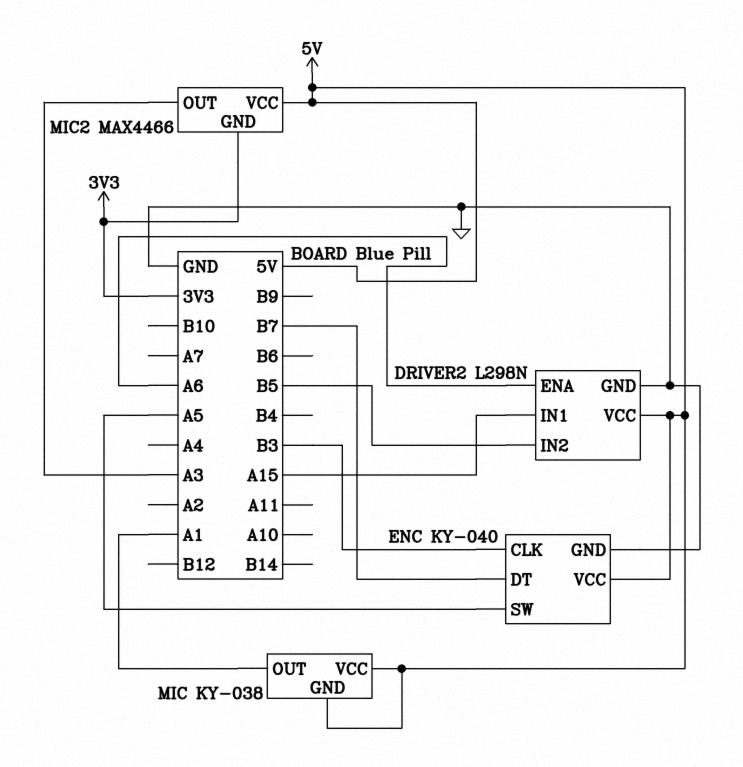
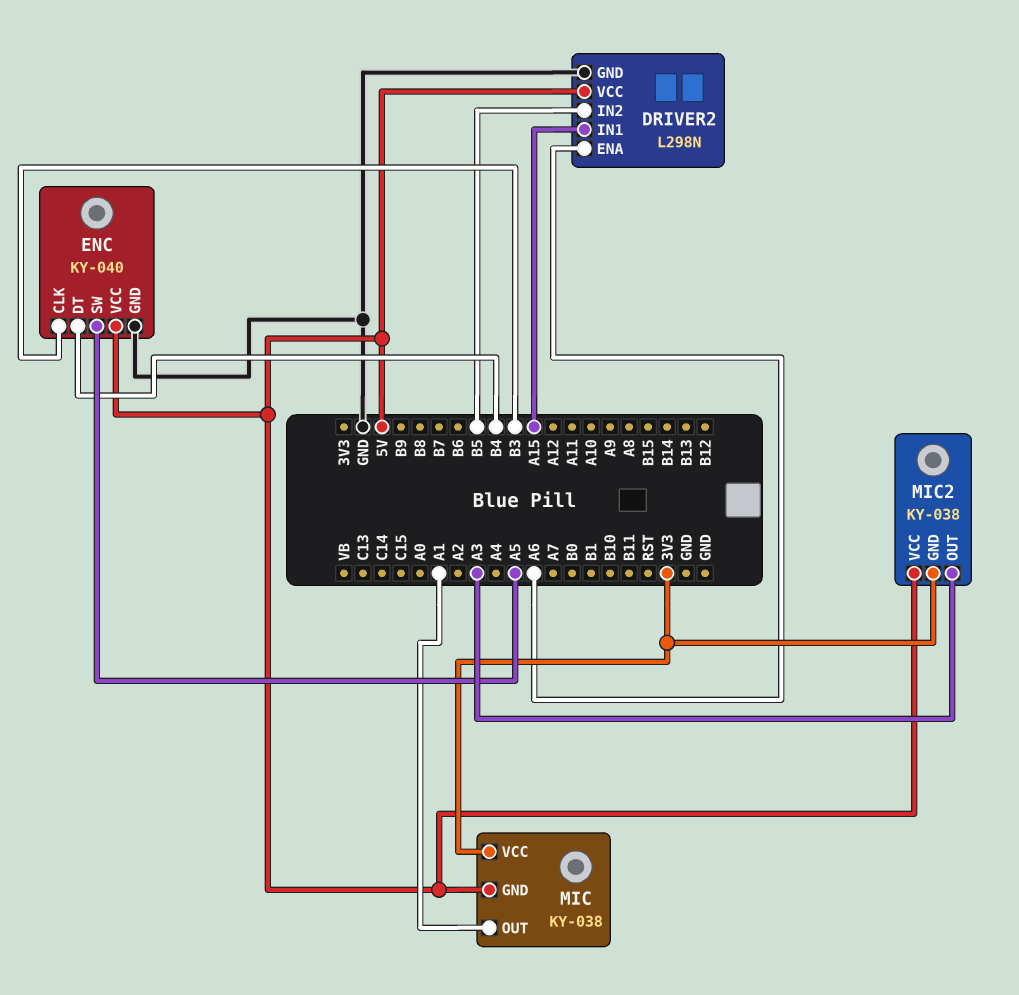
ENC pin DT: B7 -> B4
MIC pin VCC: 5V -> 3V3
MIC2: MAX4466 -> KY-038

